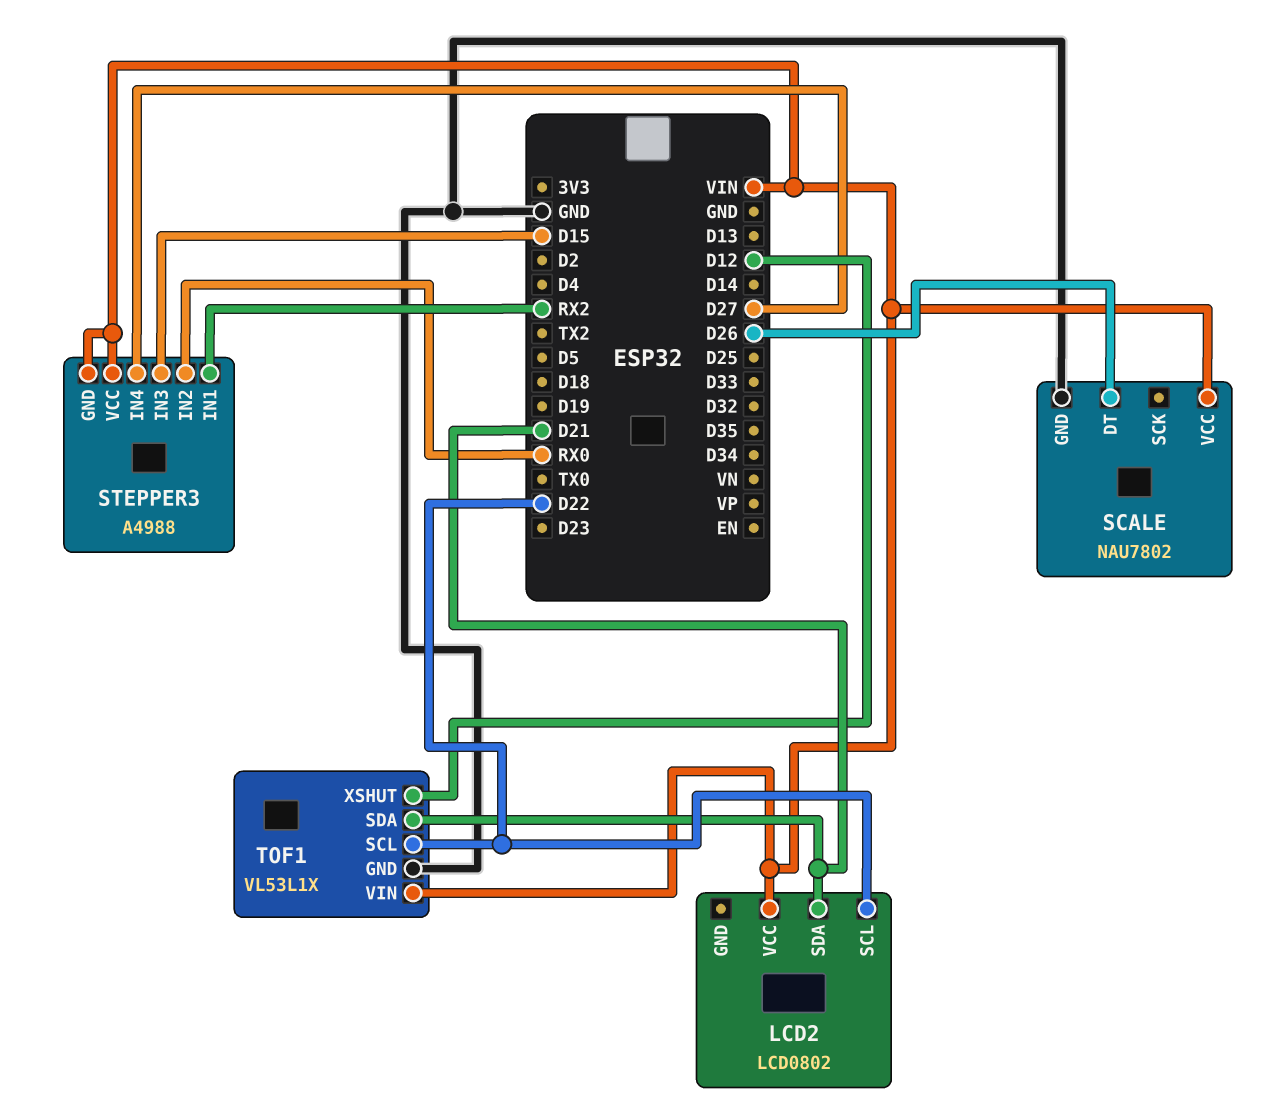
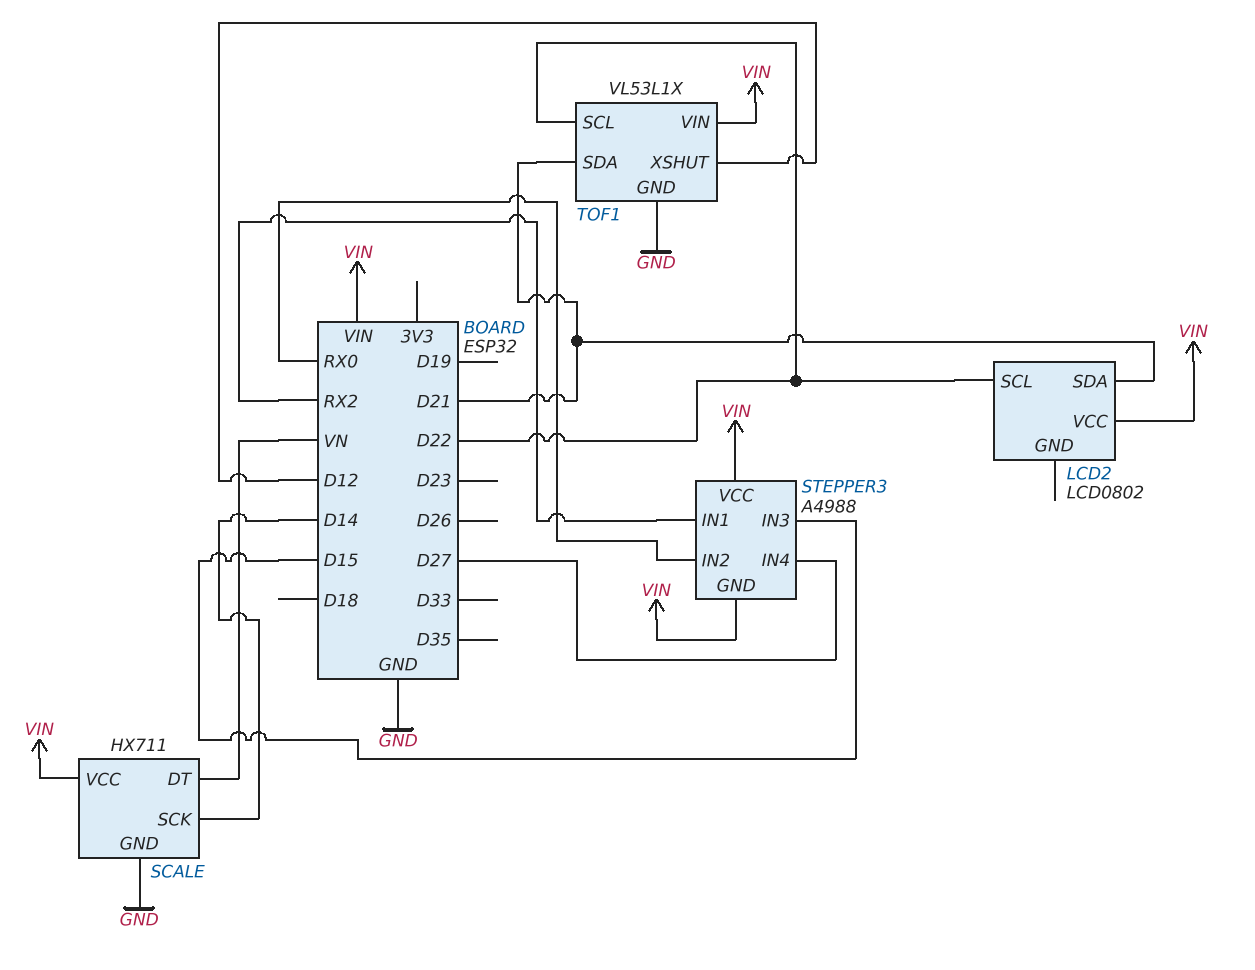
SCALE: NAU7802 -> HX711
SCALE pin DT: D26 -> VN
SCALE pin SCK: none -> D14

